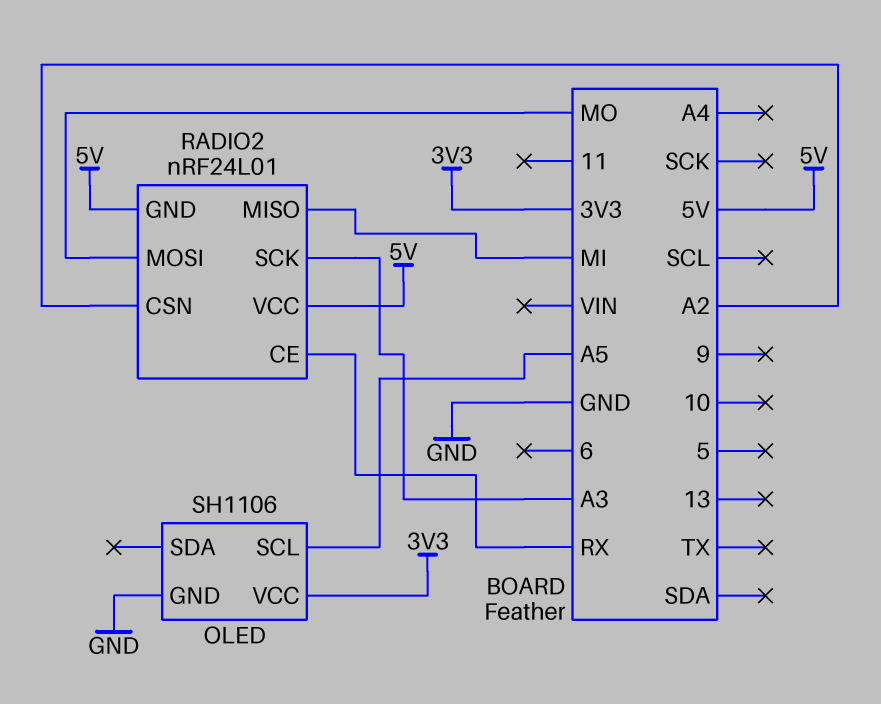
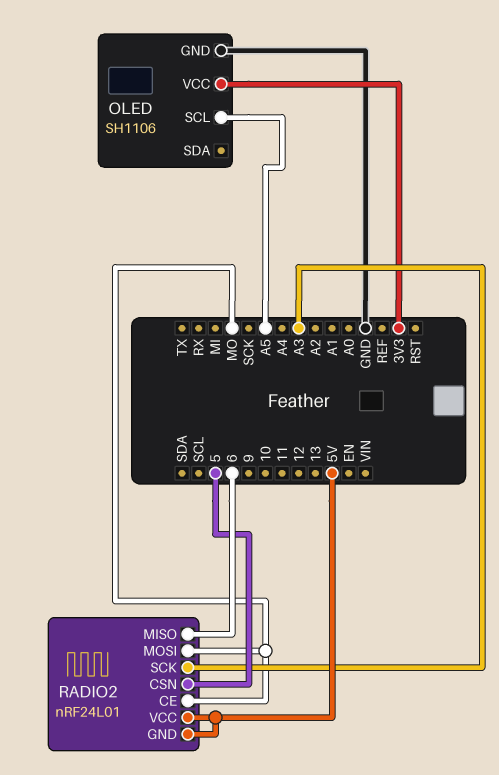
RADIO2 pin CE: RX -> MO
RADIO2 pin CSN: A2 -> 5
RADIO2 pin MISO: MI -> 6

